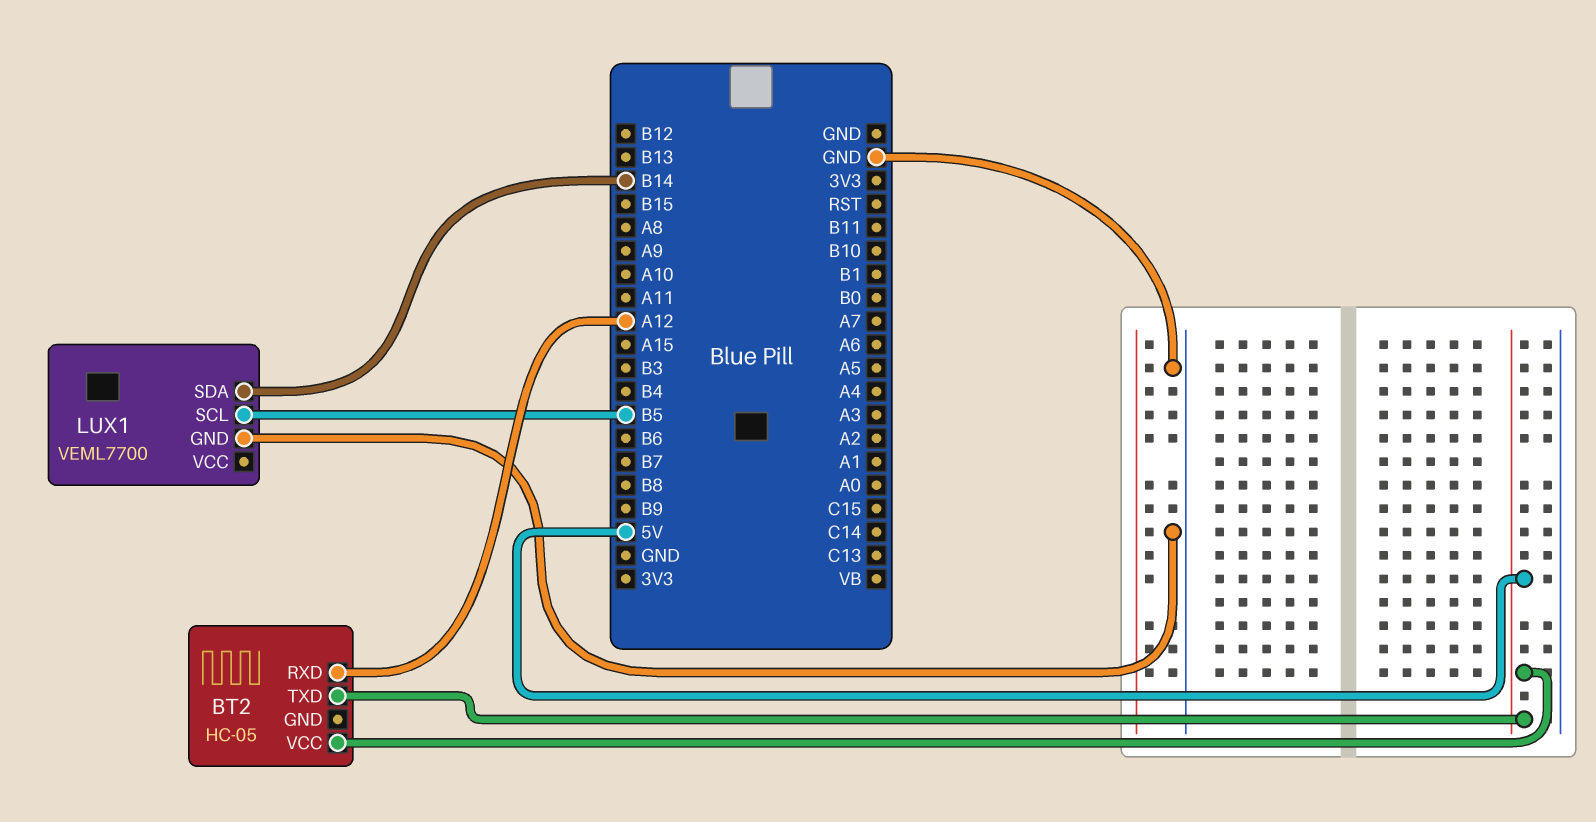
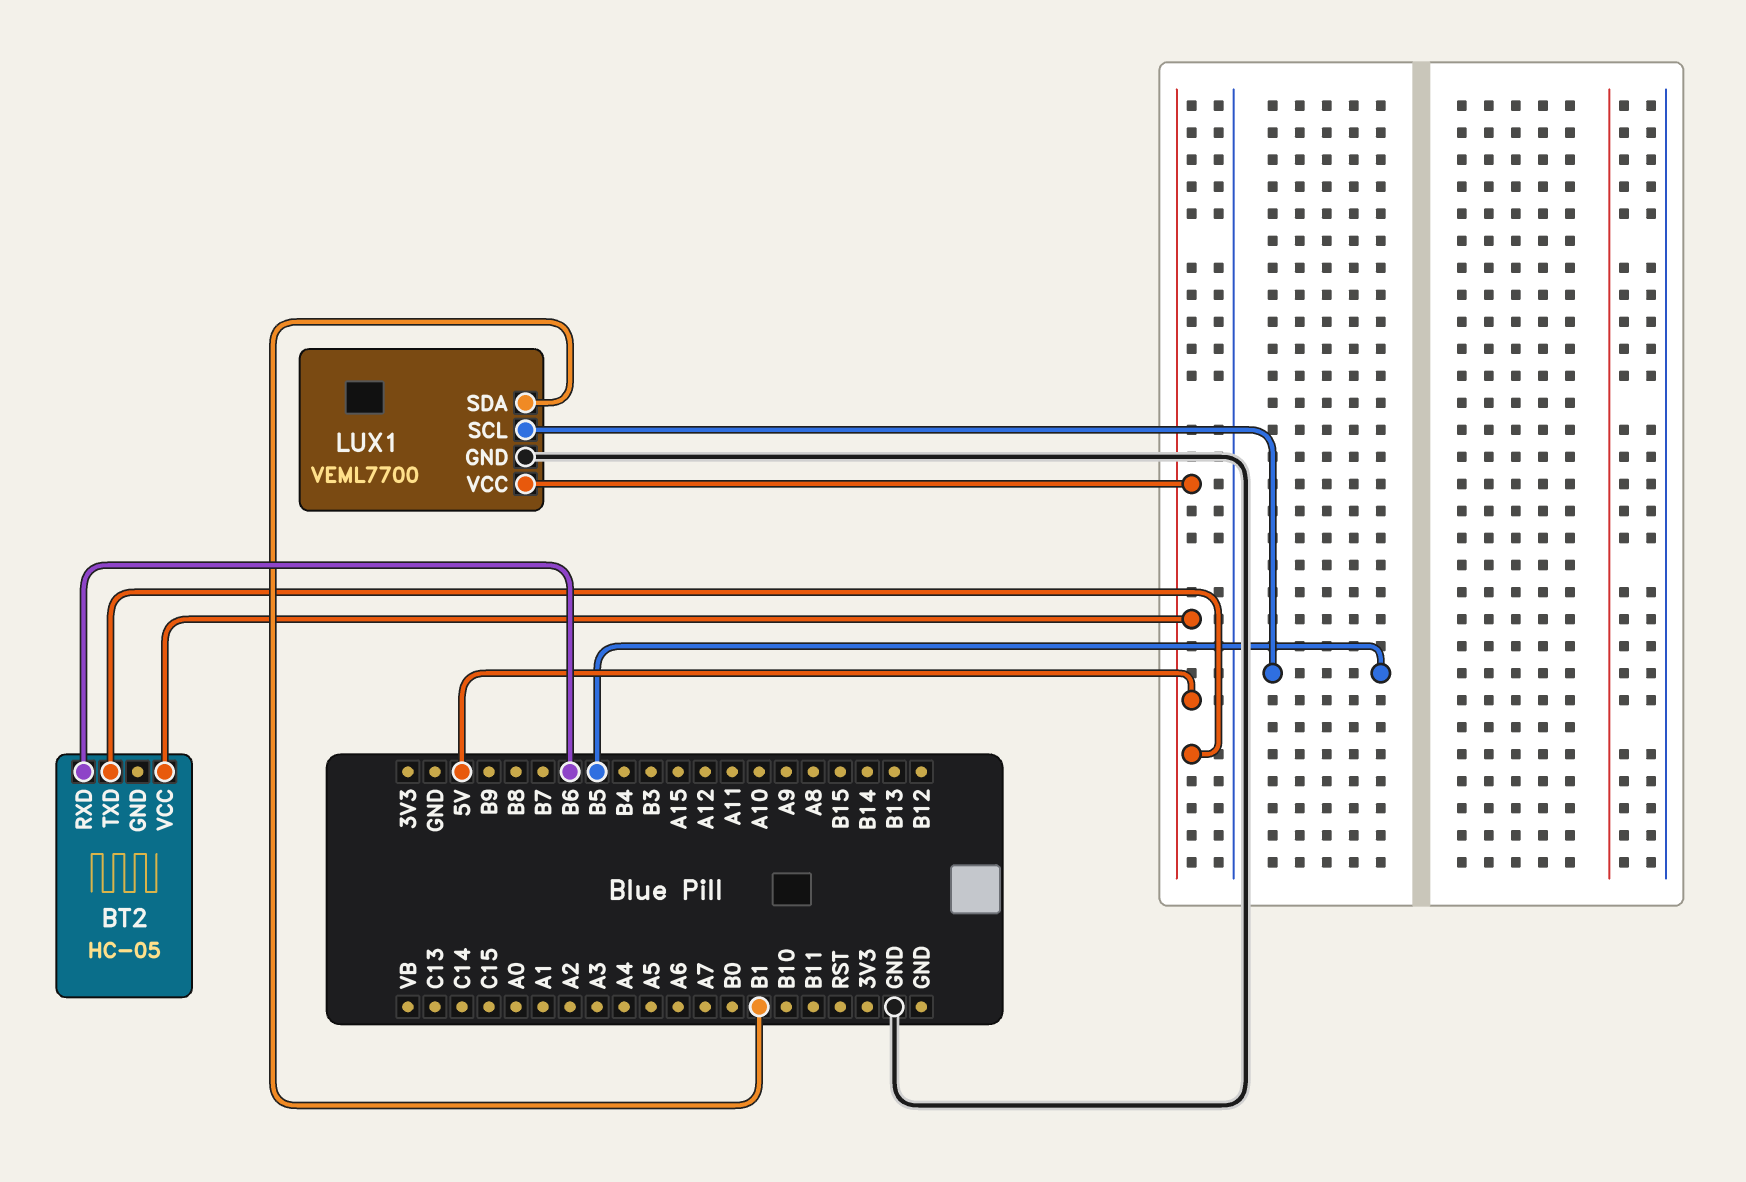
BT2 pin RXD: A12 -> B6
LUX1 pin SDA: B14 -> B1
LUX1 pin VCC: none -> 5V

